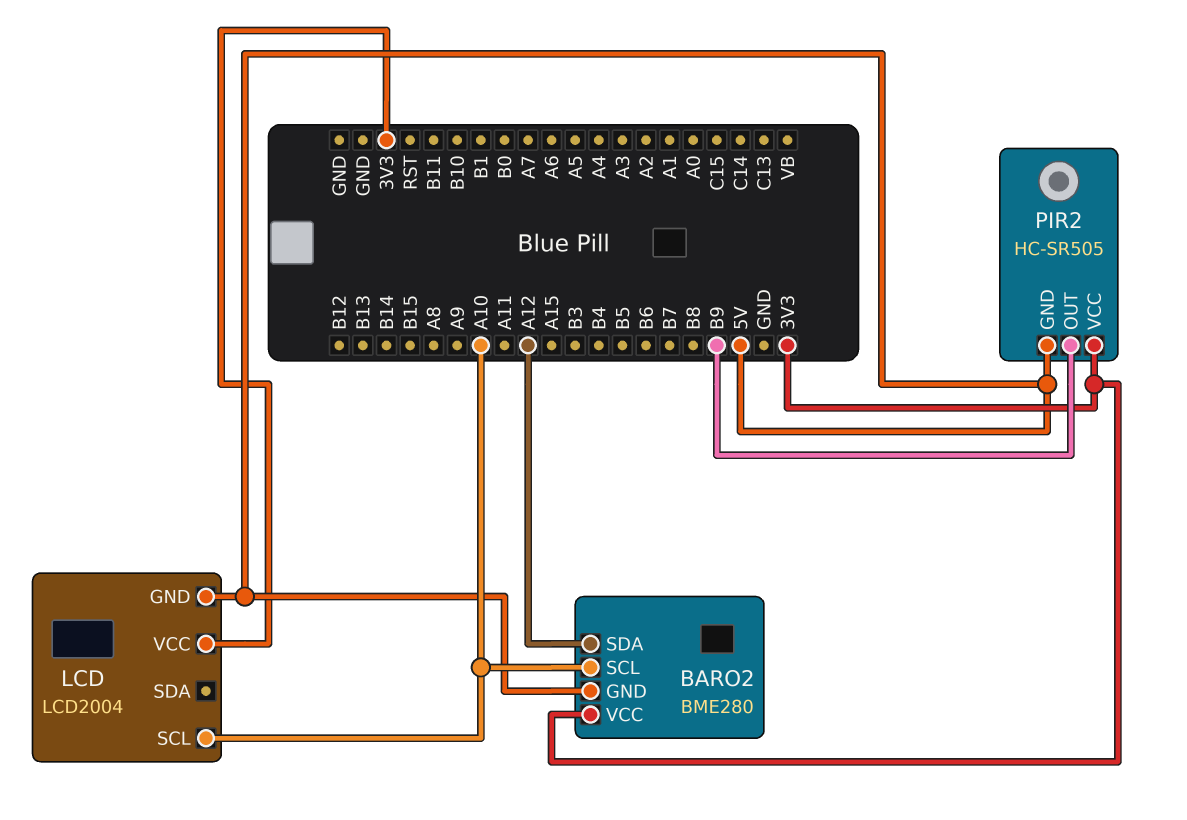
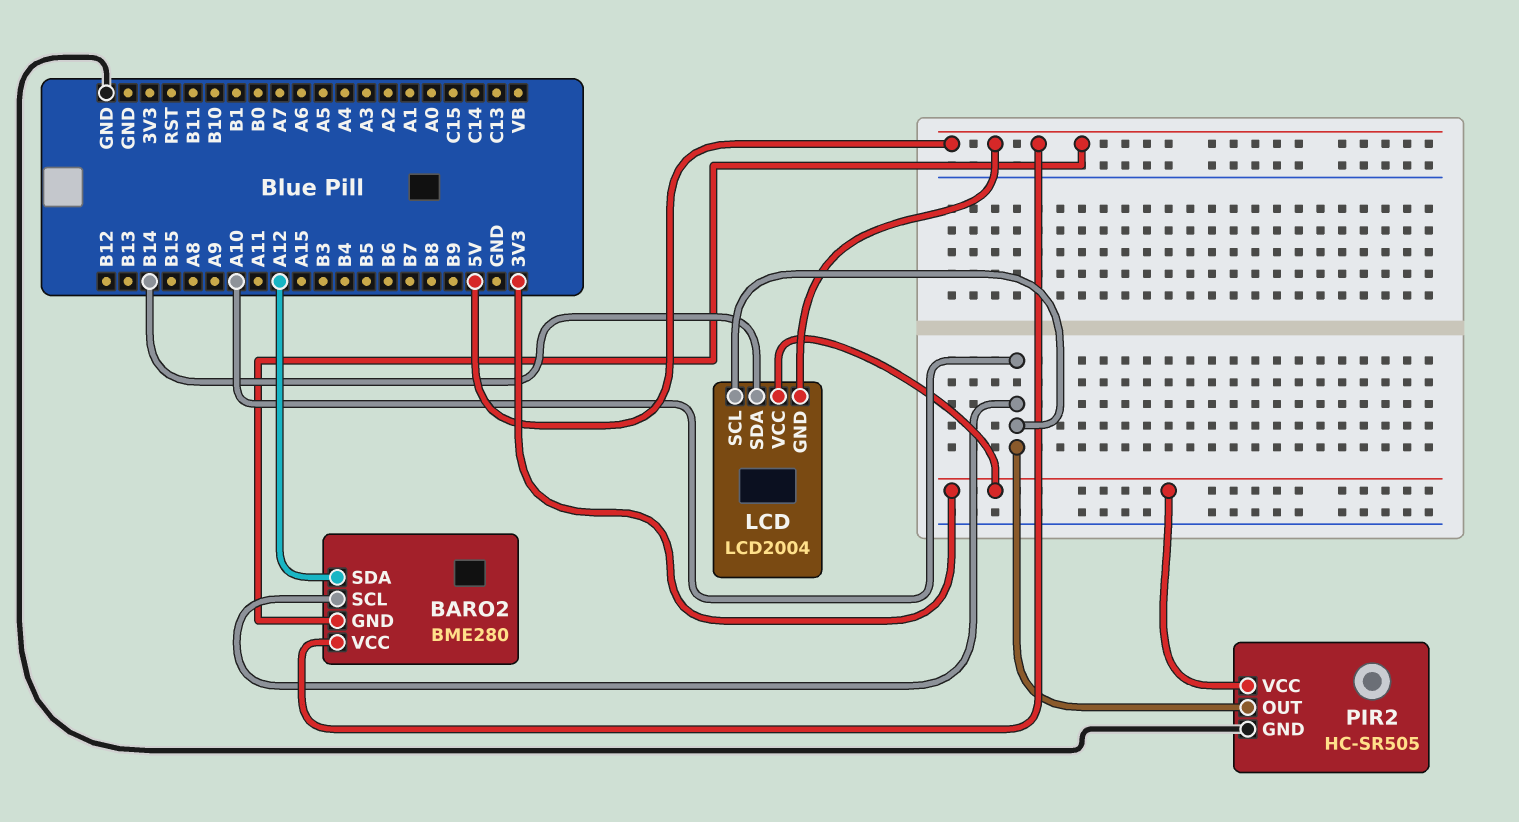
BARO2 pin VCC: 3V3 -> 5V
LCD pin SDA: none -> B14
PIR2 pin GND: 5V -> GND
PIR2 pin OUT: B9 -> A10

